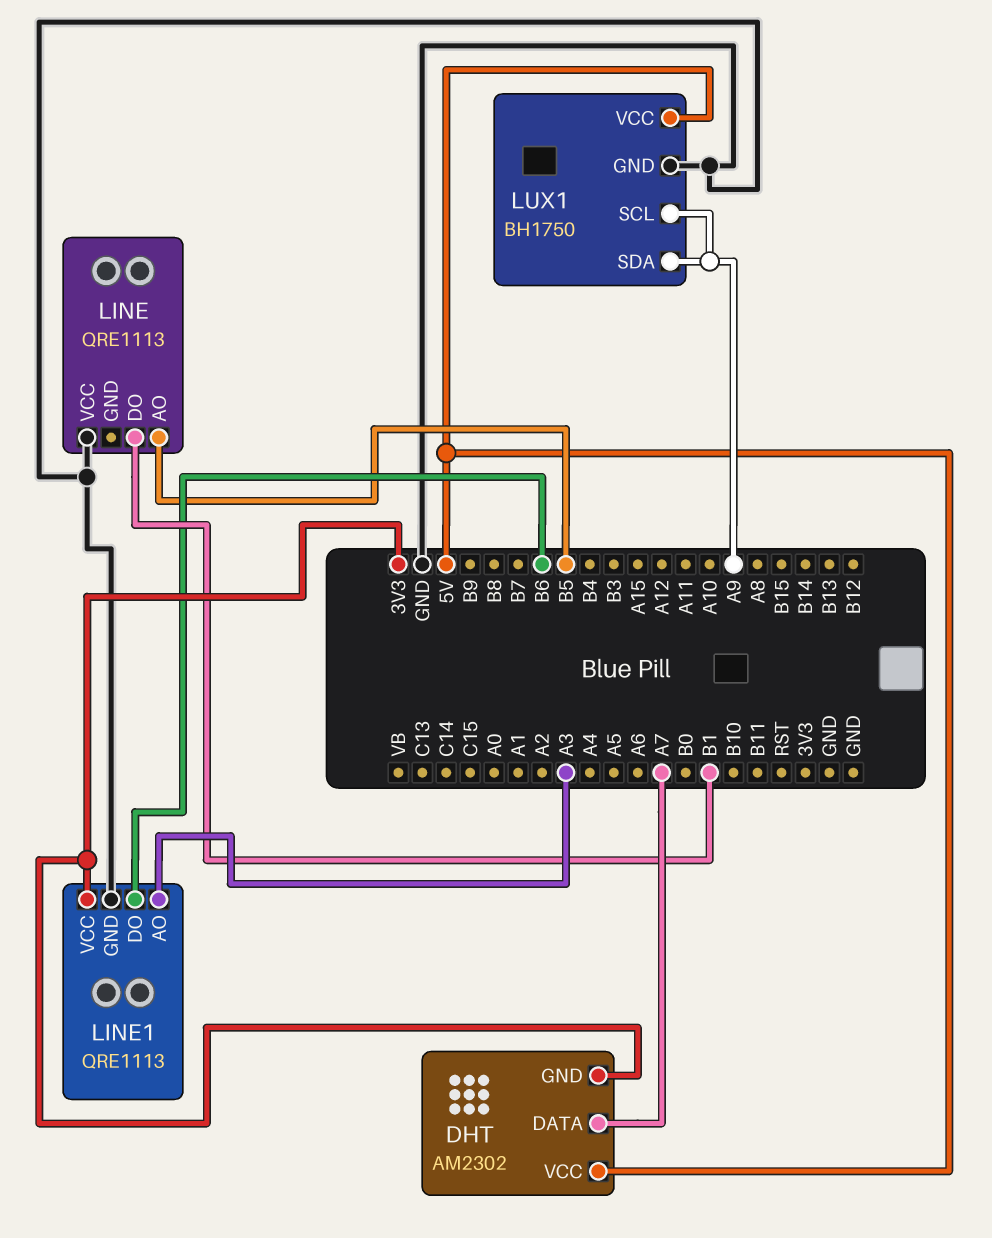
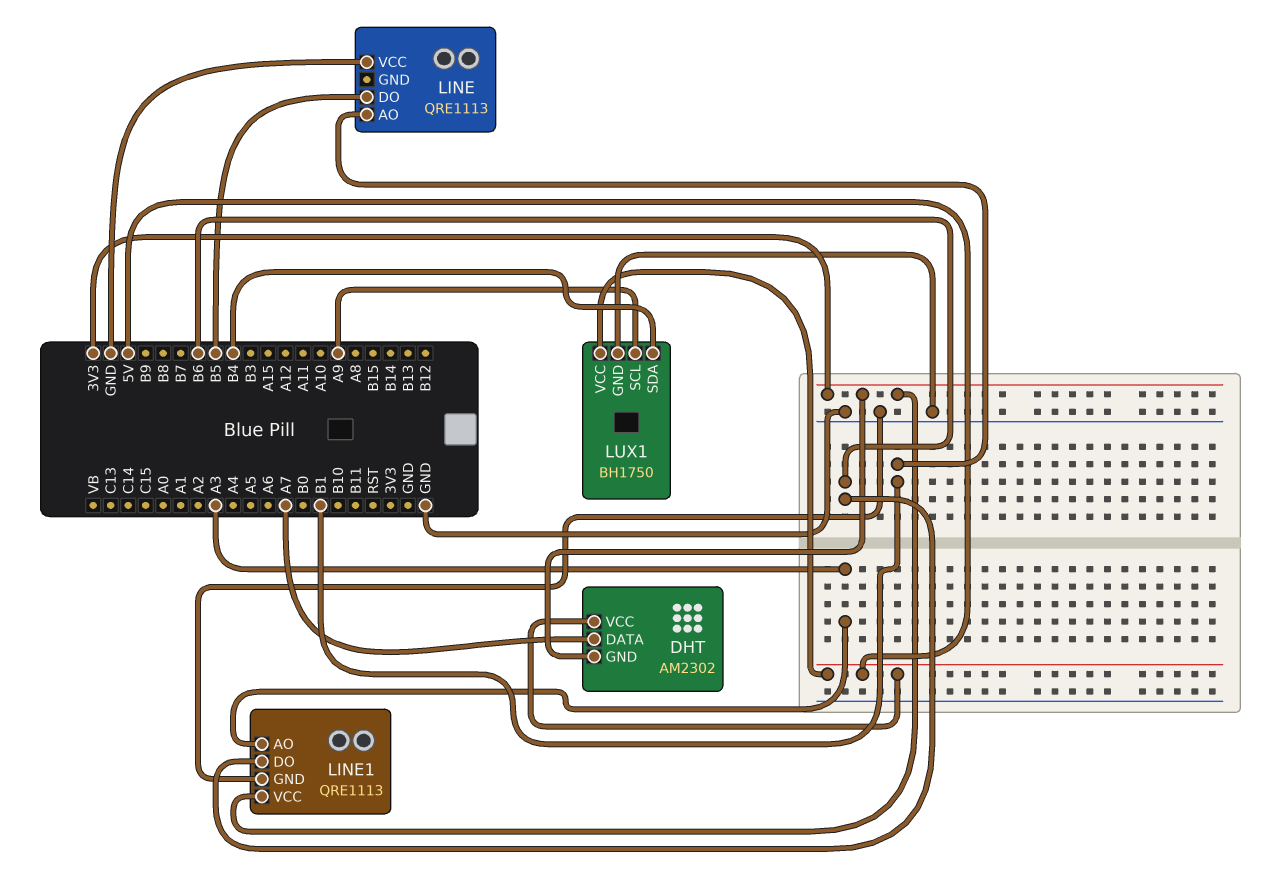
LINE pin AO: B5 -> B1
LINE pin DO: B1 -> B5
LUX1 pin SDA: A9 -> B4

